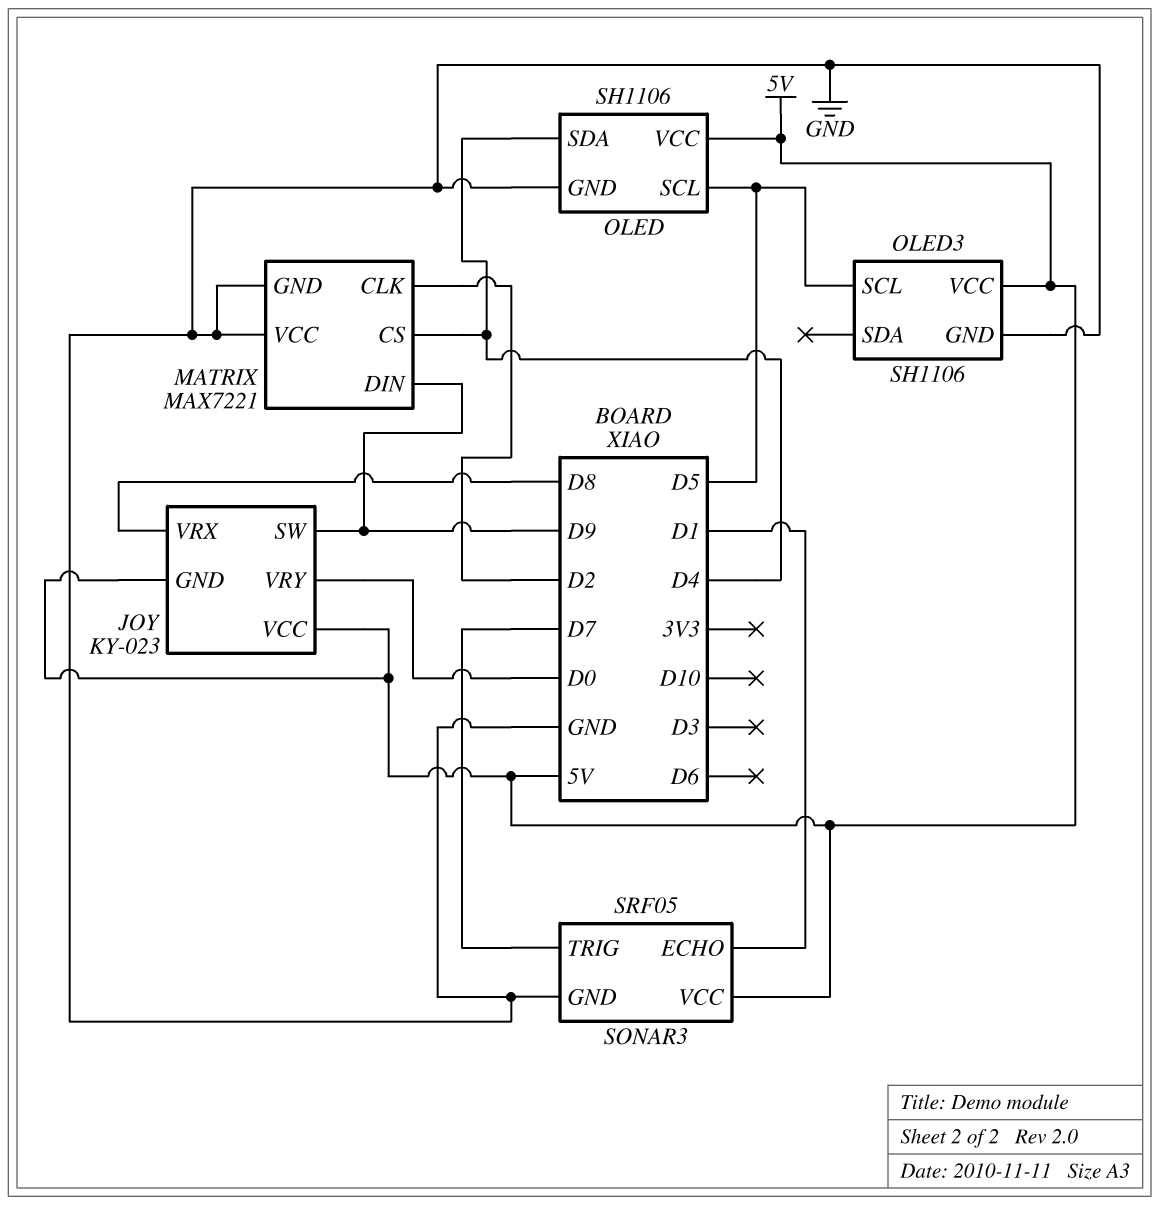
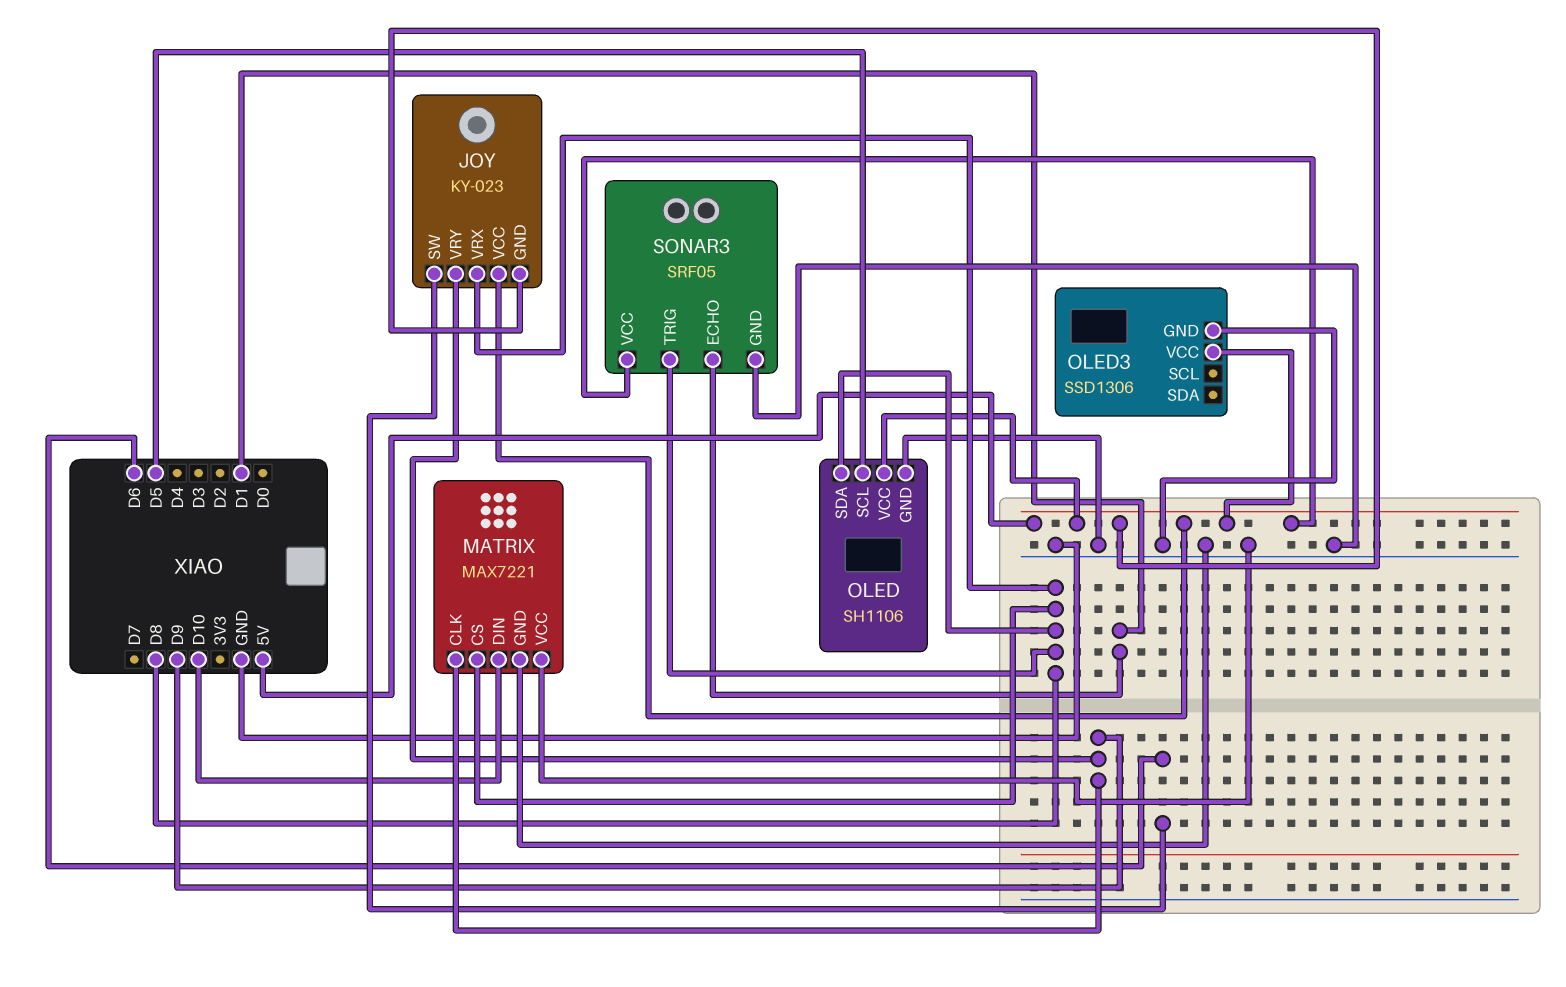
JOY pin SW: D9 -> D6
JOY pin VRY: D0 -> D9
MATRIX pin CLK: D2 -> D9
MATRIX pin CS: D4 -> D8
MATRIX pin DIN: D9 -> D10
OLED pin SDA: D4 -> D8
OLED3: SH1106 -> SSD1306
OLED3 pin SCL: D5 -> none
SONAR3 pin TRIG: D7 -> D8

